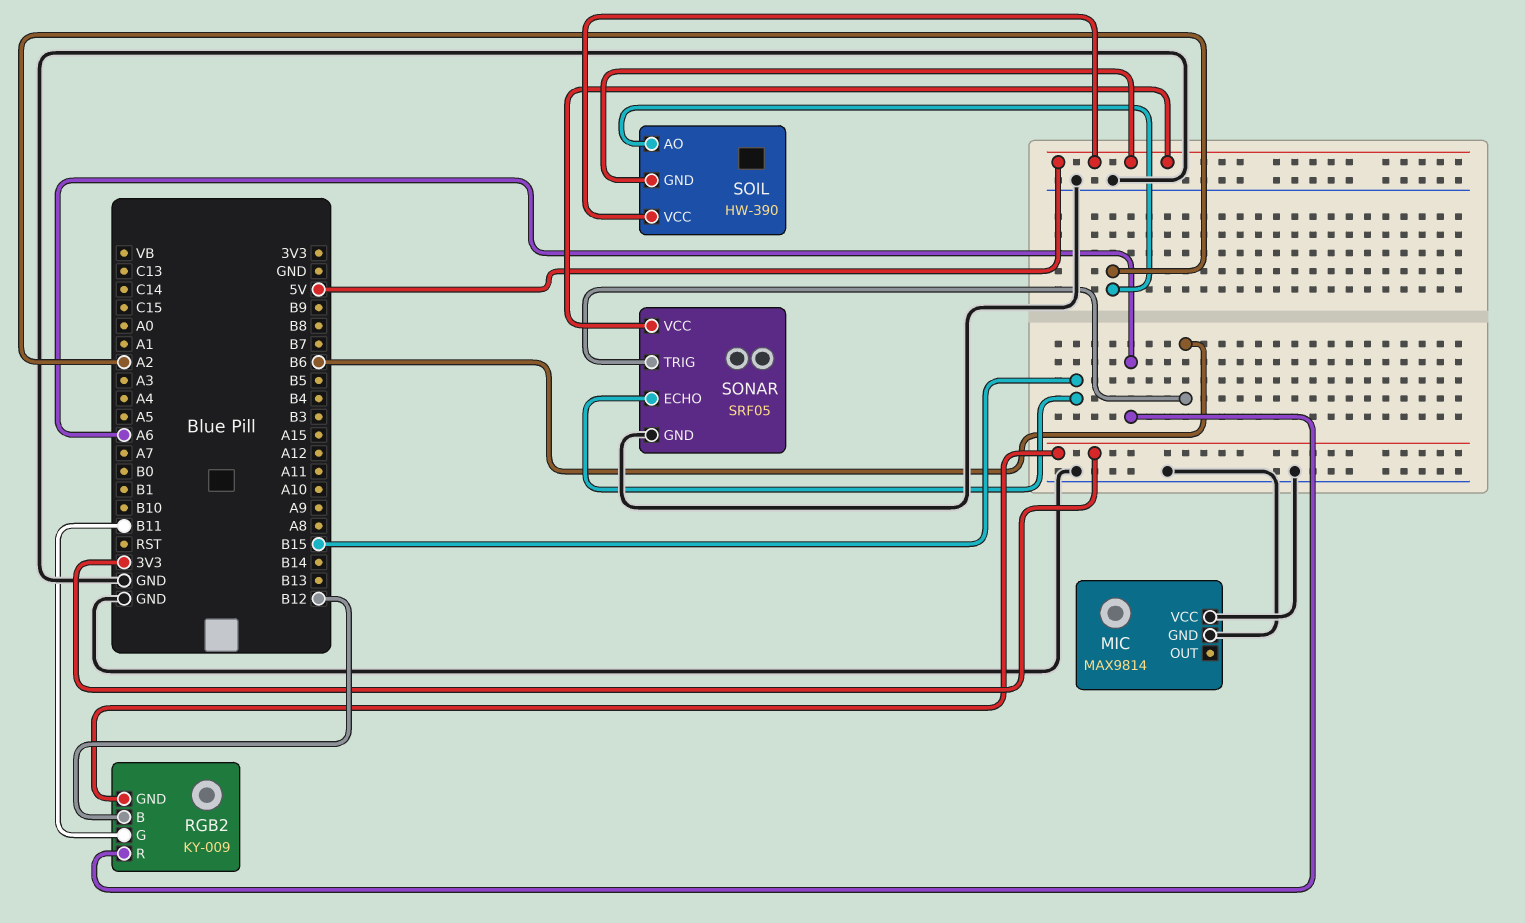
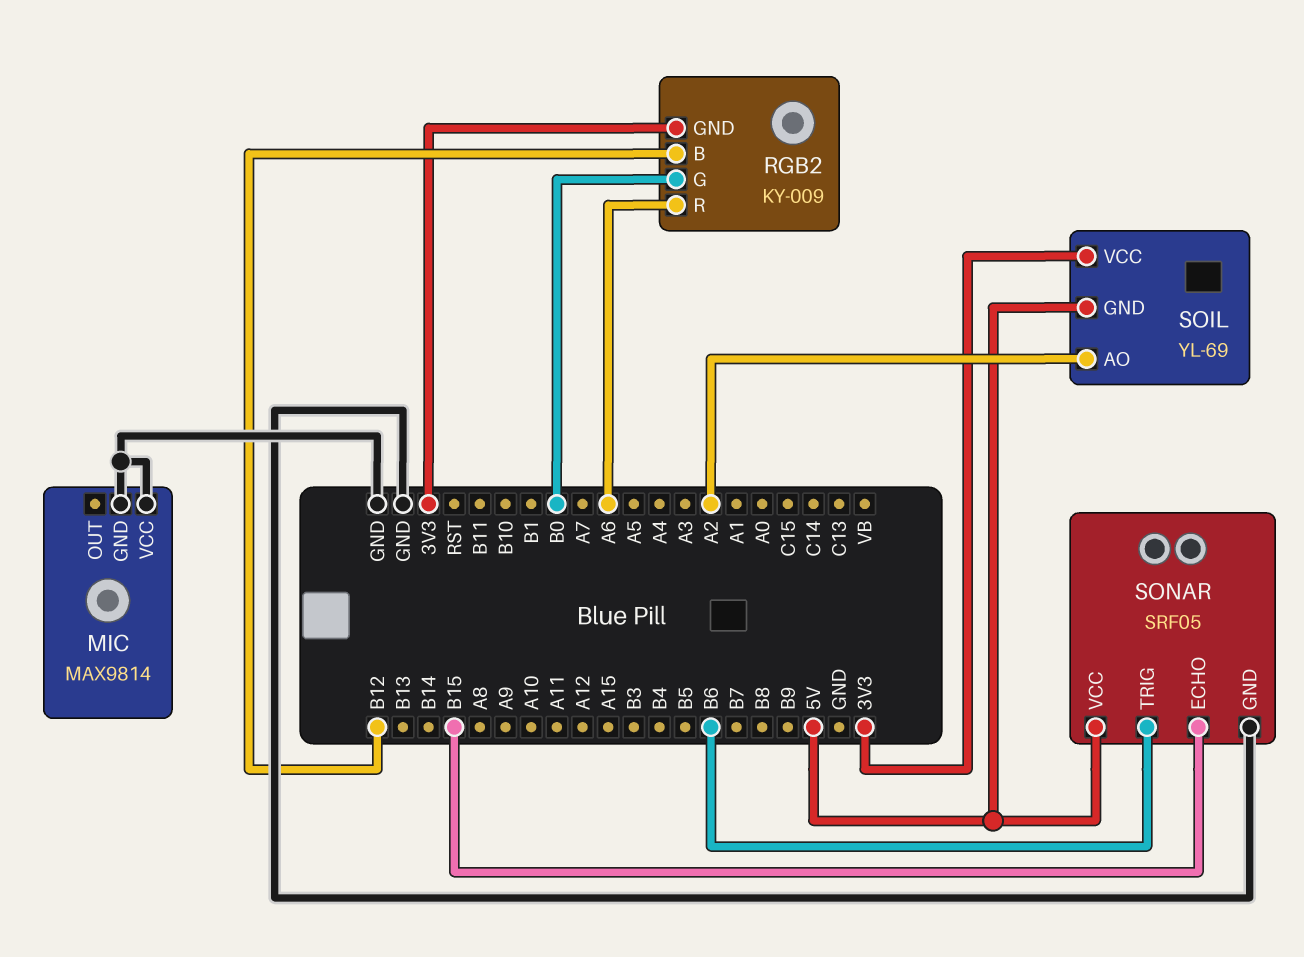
RGB2 pin G: B11 -> B0
SOIL: HW-390 -> YL-69
SOIL pin VCC: 5V -> 3V3

